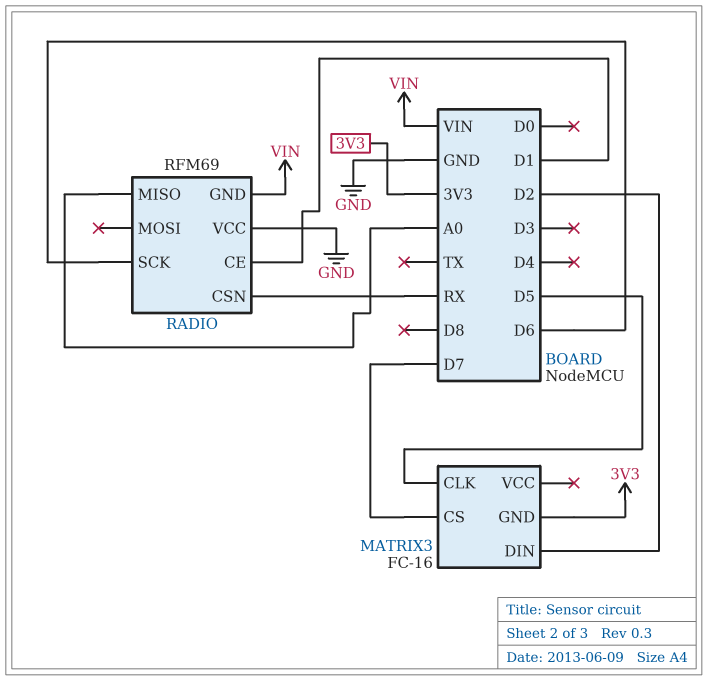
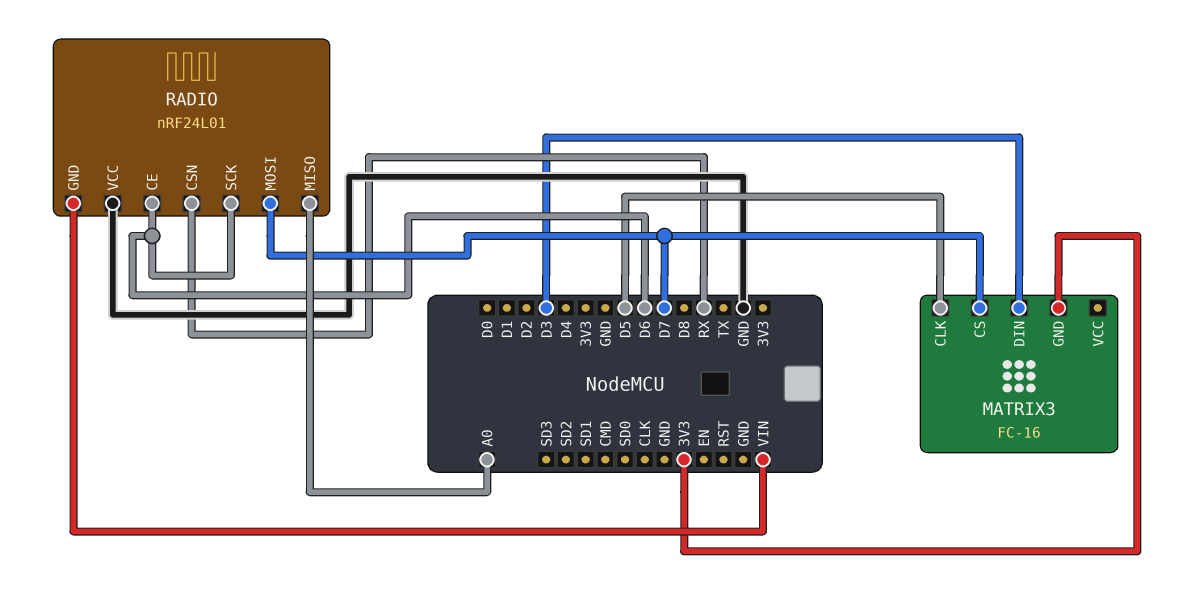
MATRIX3 pin DIN: D2 -> D3
RADIO: RFM69 -> nRF24L01
RADIO pin CE: D1 -> D6
RADIO pin MOSI: none -> D7

